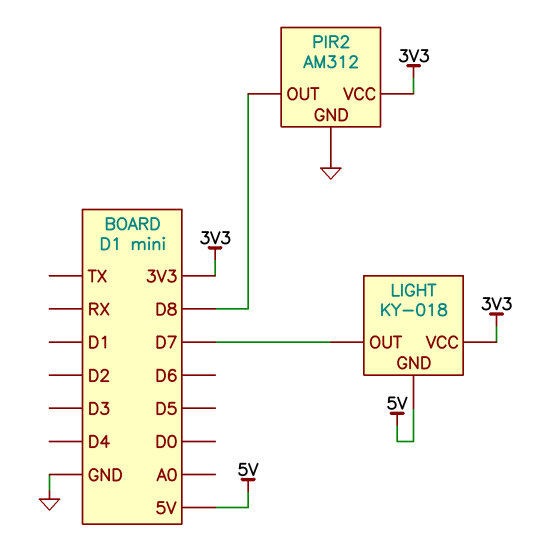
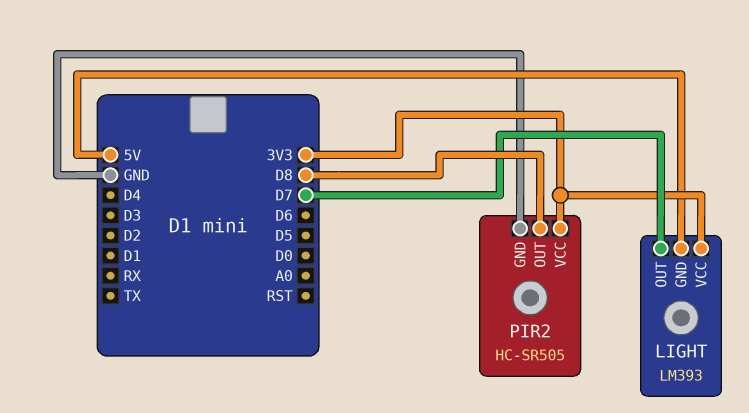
LIGHT: KY-018 -> LM393
PIR2: AM312 -> HC-SR505

